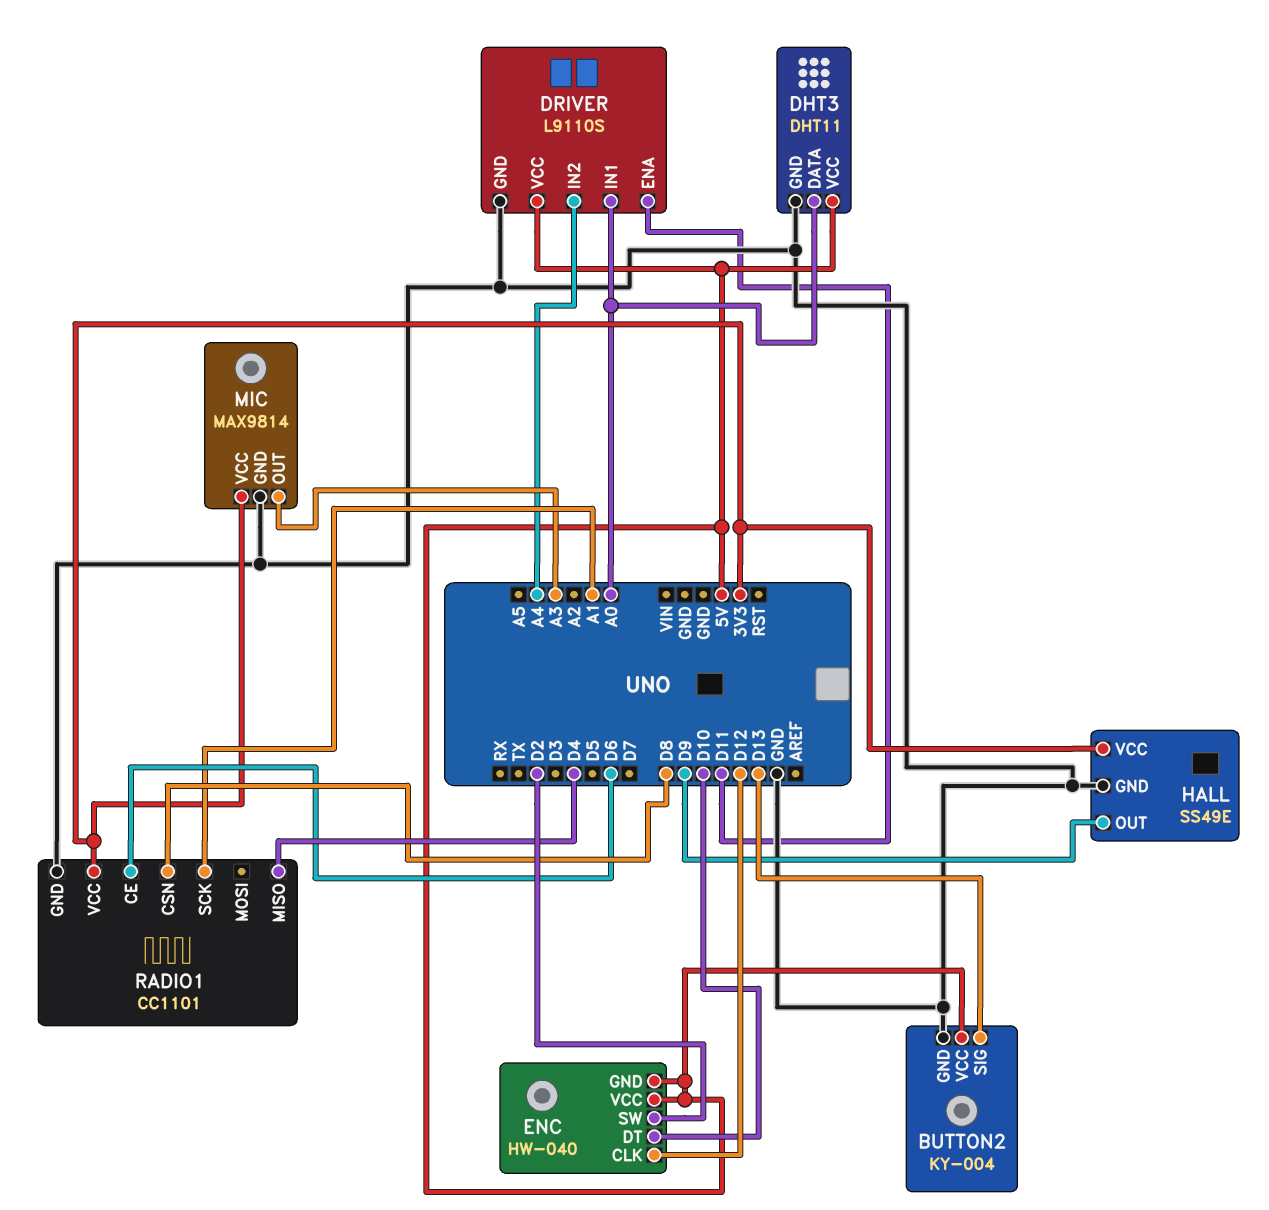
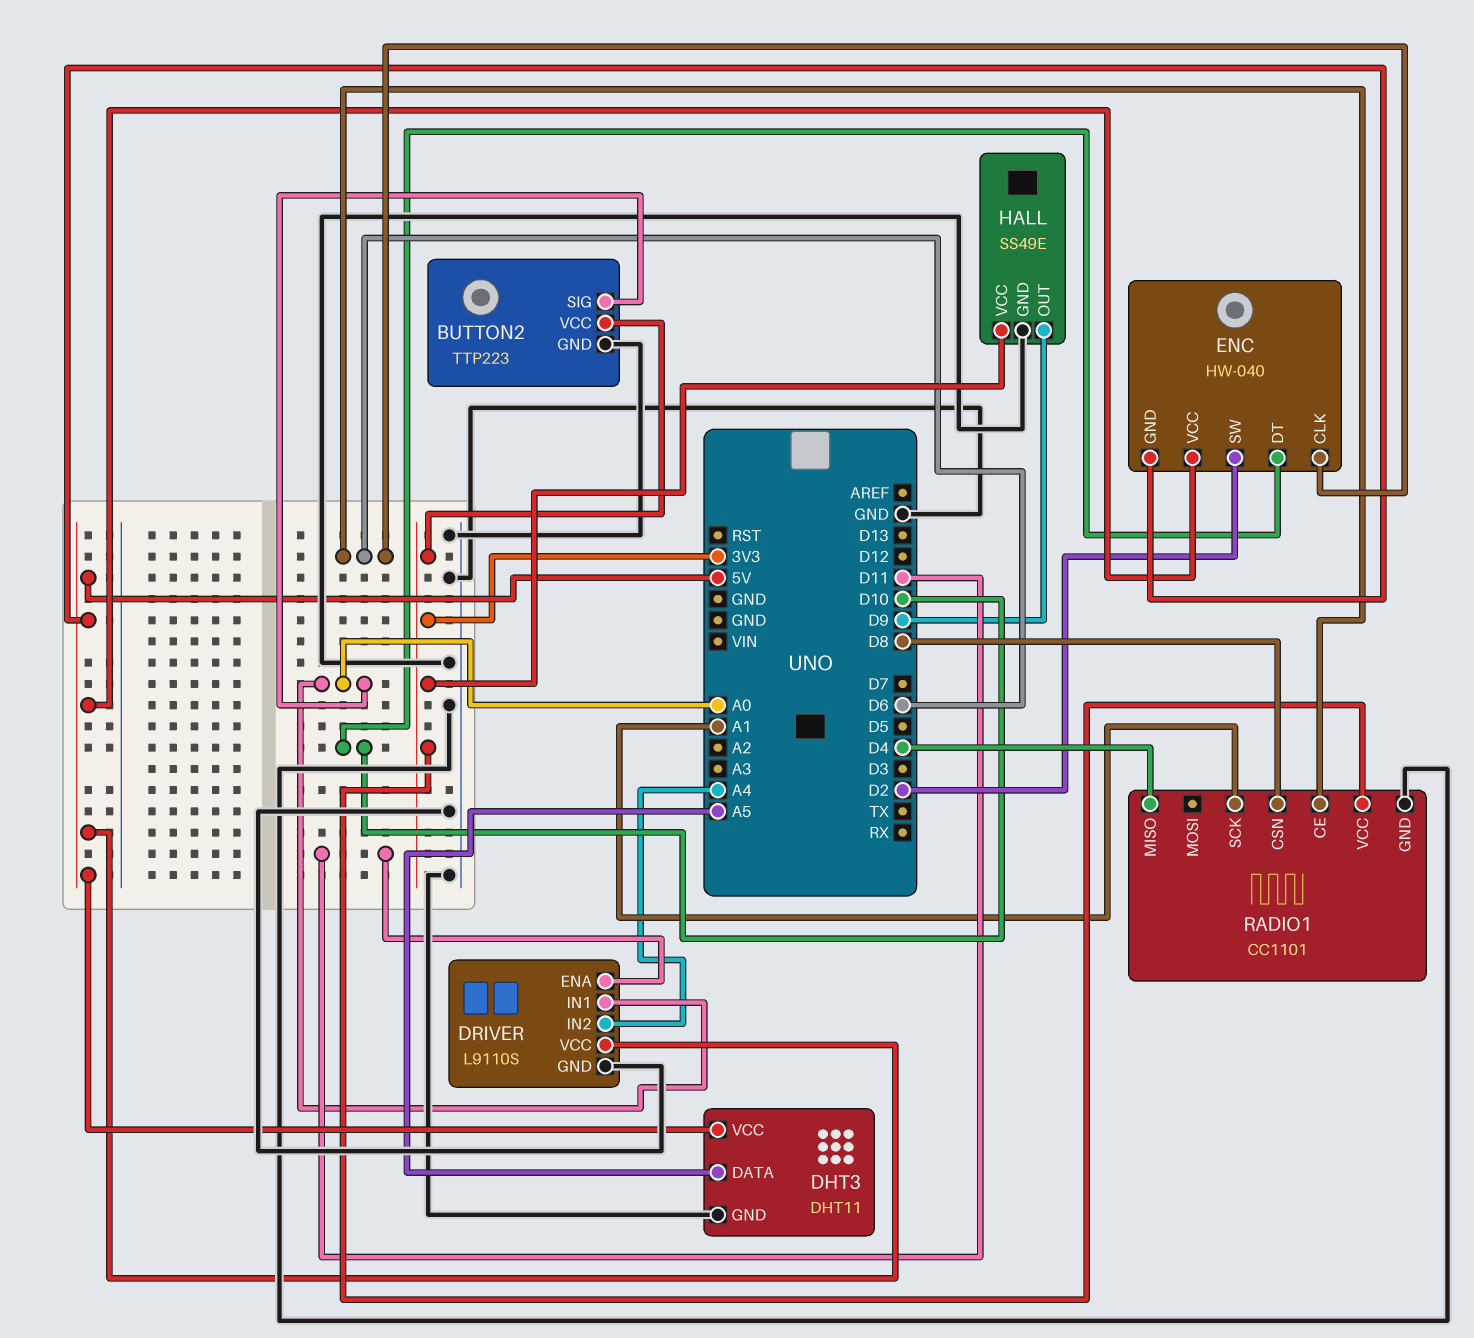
BUTTON2: KY-004 -> TTP223
BUTTON2 pin SIG: D13 -> A0
BUTTON2 pin VCC: 5V -> 3V3
DHT3 pin DATA: A0 -> A5
ENC pin CLK: D12 -> D6
MIC: MAX9814 -> none
MIC pin GND: GND -> none
MIC pin OUT: A3 -> none
MIC pin VCC: 3V3 -> none

